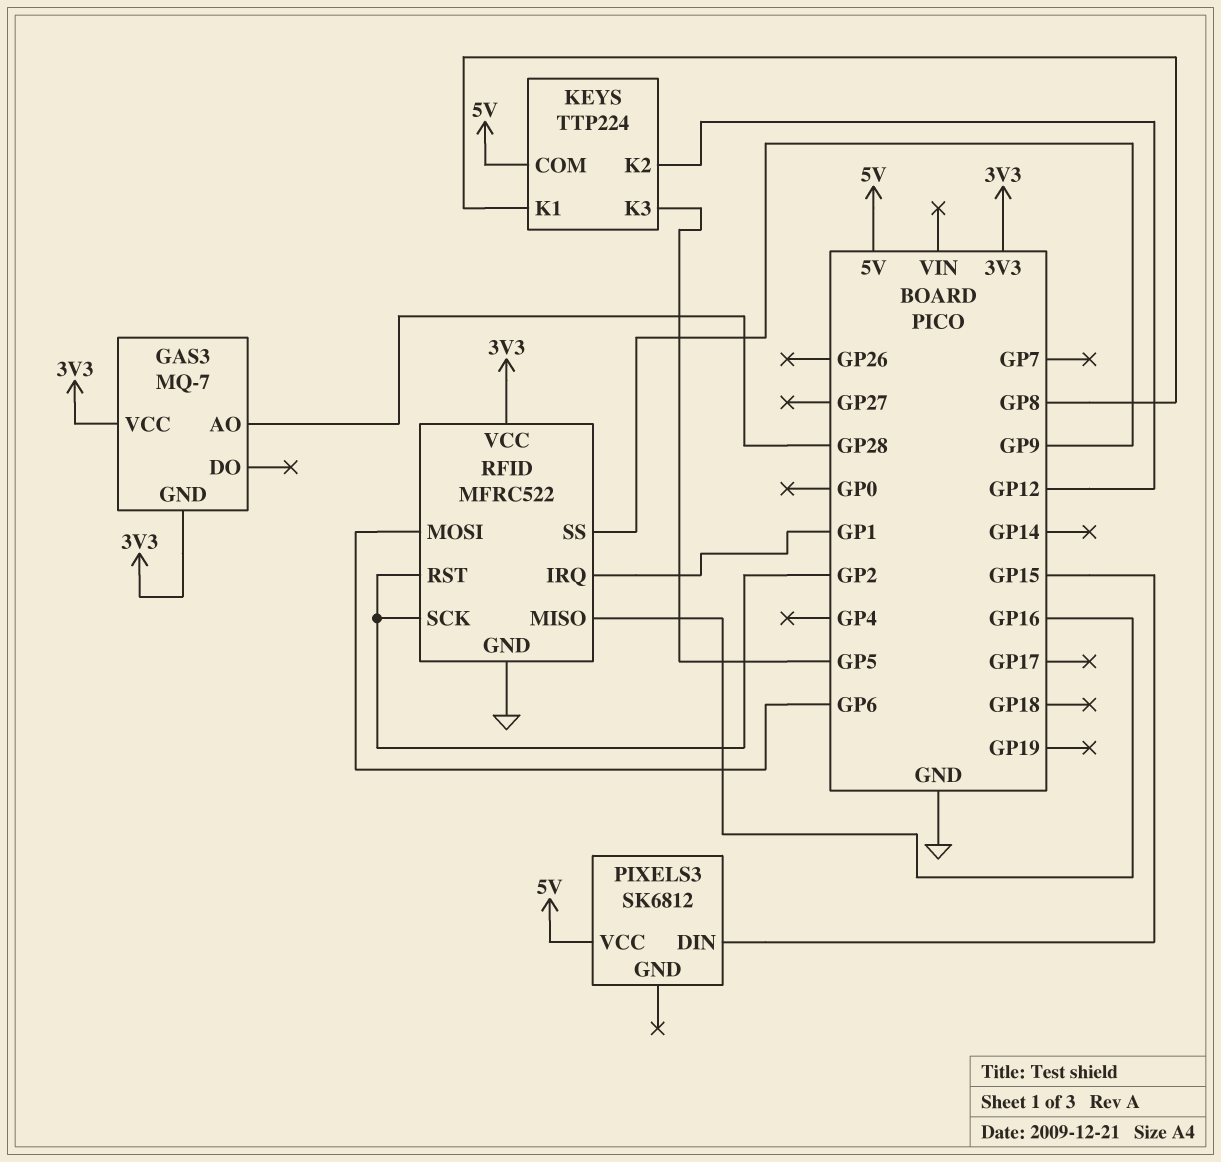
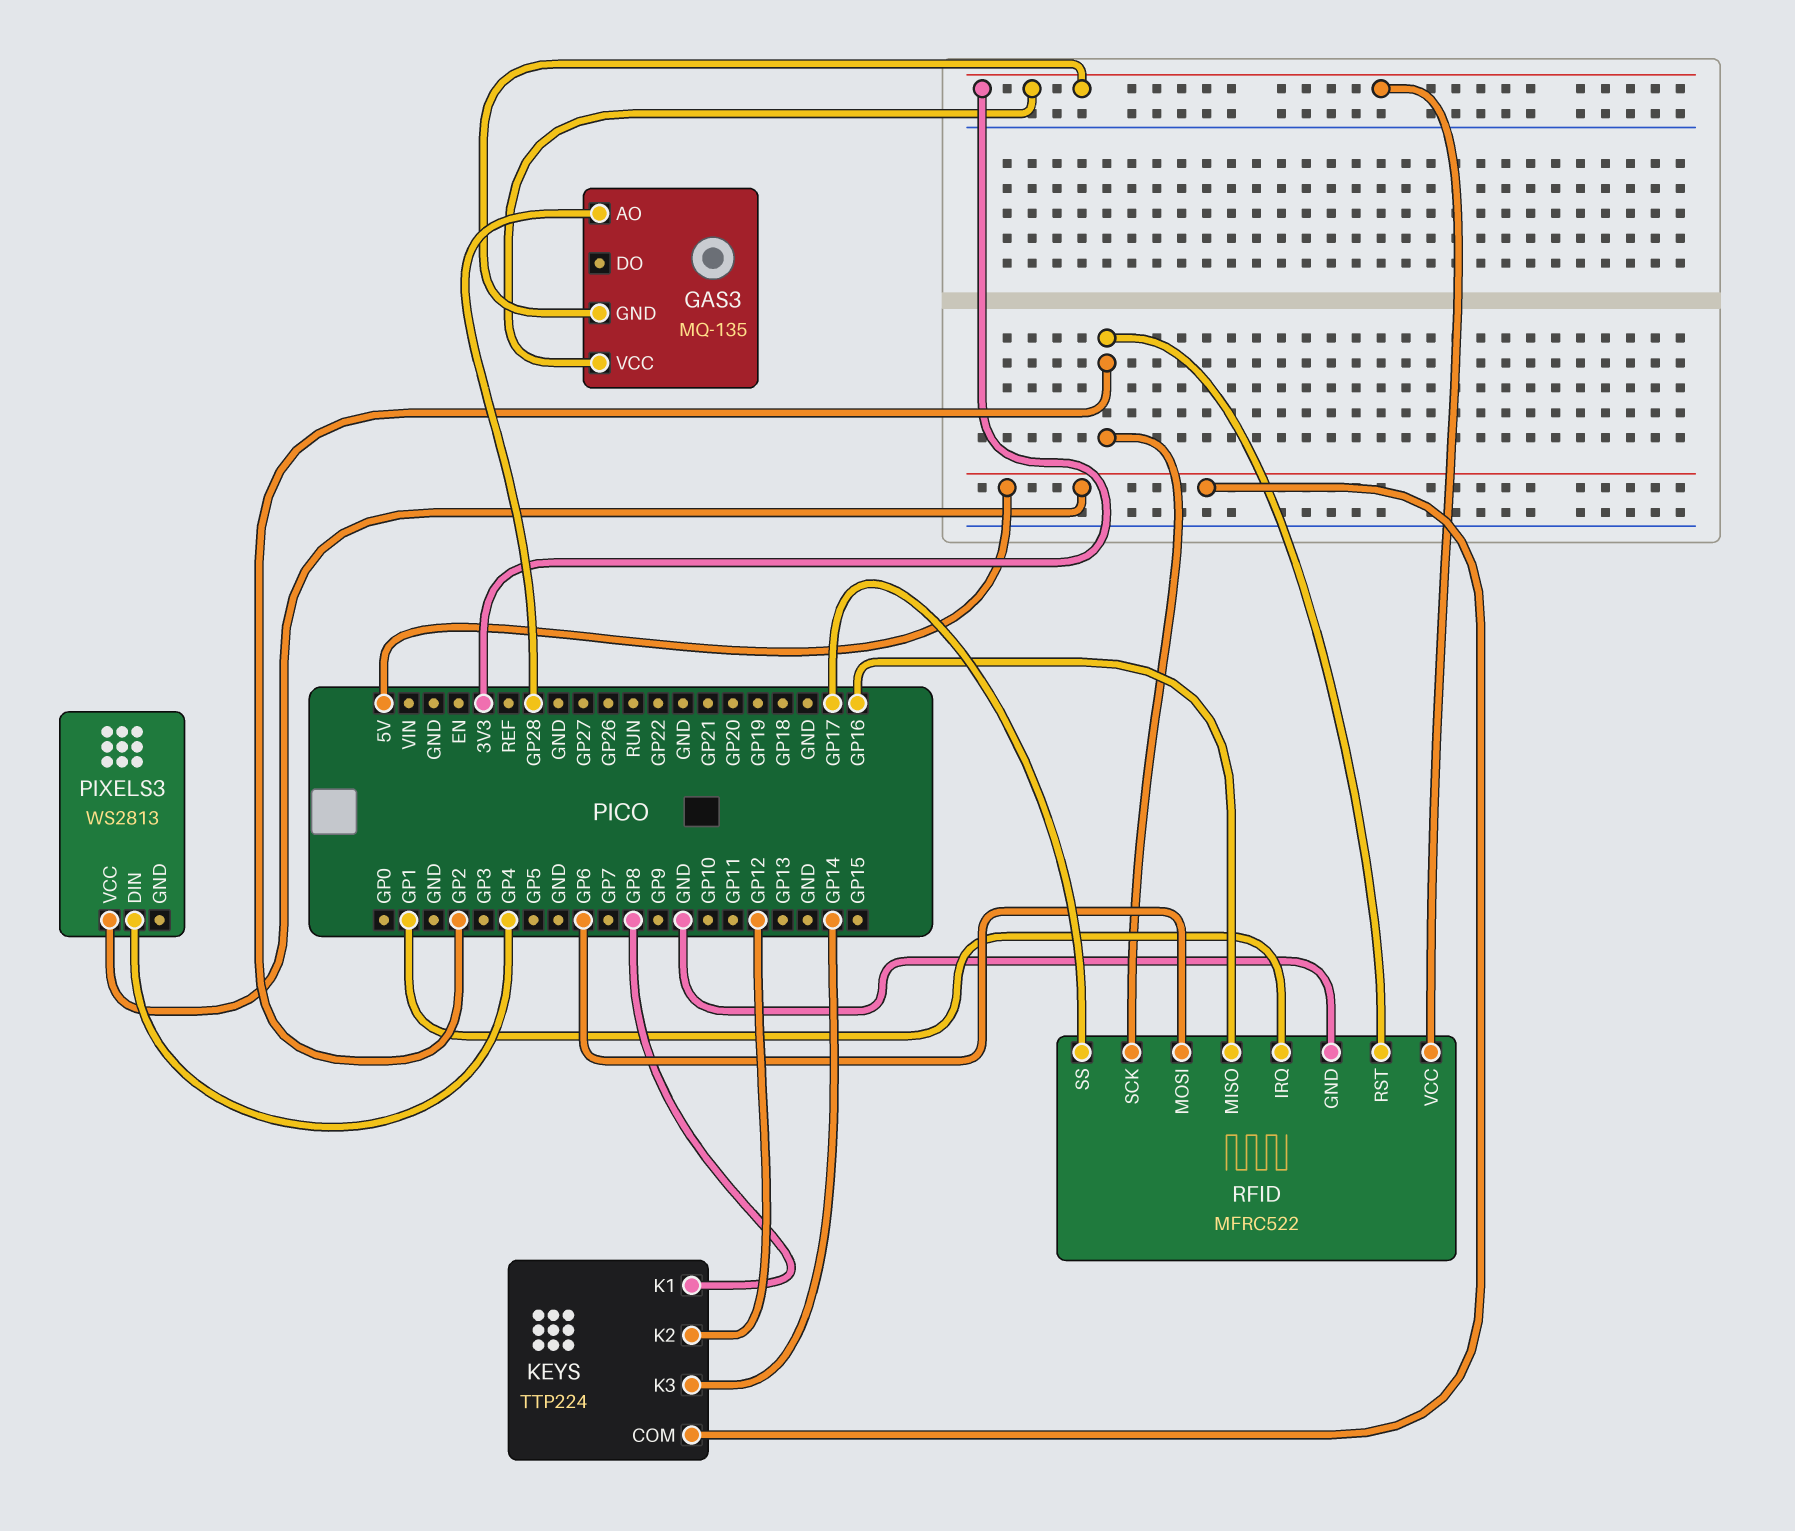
GAS3: MQ-7 -> MQ-135
KEYS pin K3: GP5 -> GP14
PIXELS3: SK6812 -> WS2813
PIXELS3 pin DIN: GP15 -> GP4
RFID pin SS: GP9 -> GP17

